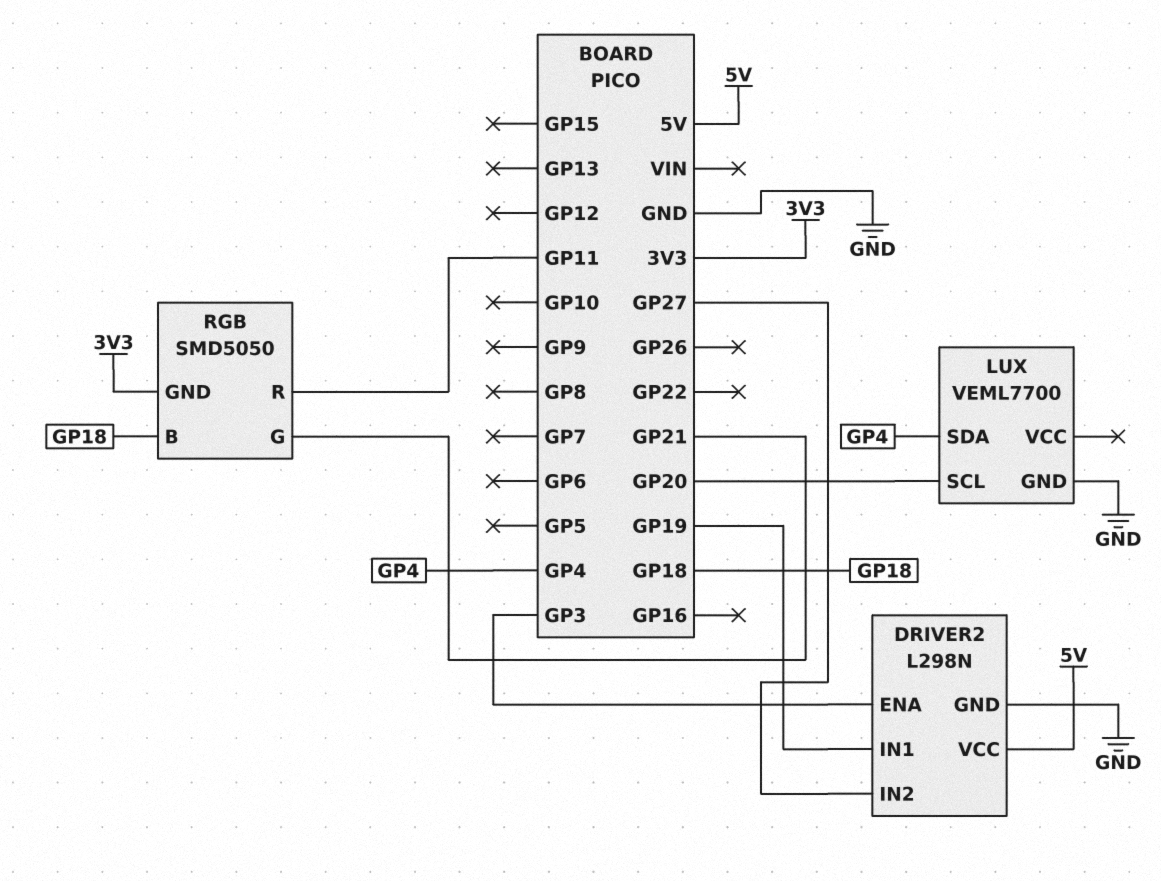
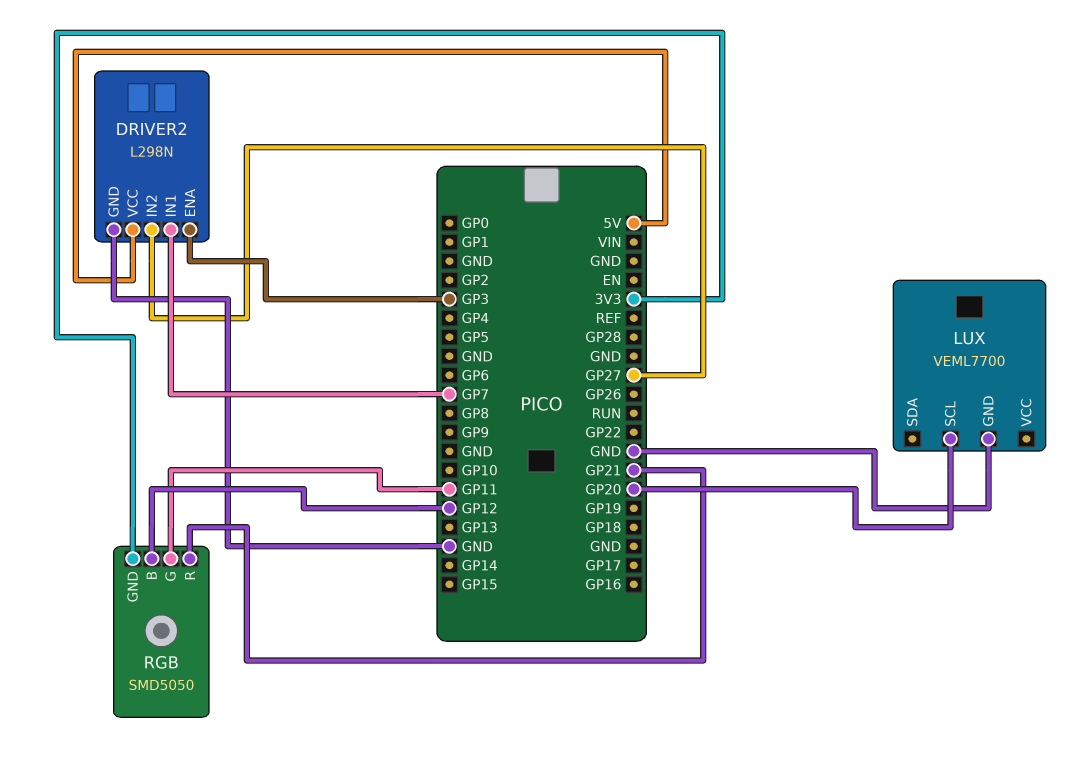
DRIVER2 pin IN1: GP19 -> GP7
LUX pin SDA: GP4 -> none
RGB pin B: GP18 -> GP12
RGB pin G: GP21 -> GP11
RGB pin R: GP11 -> GP21

